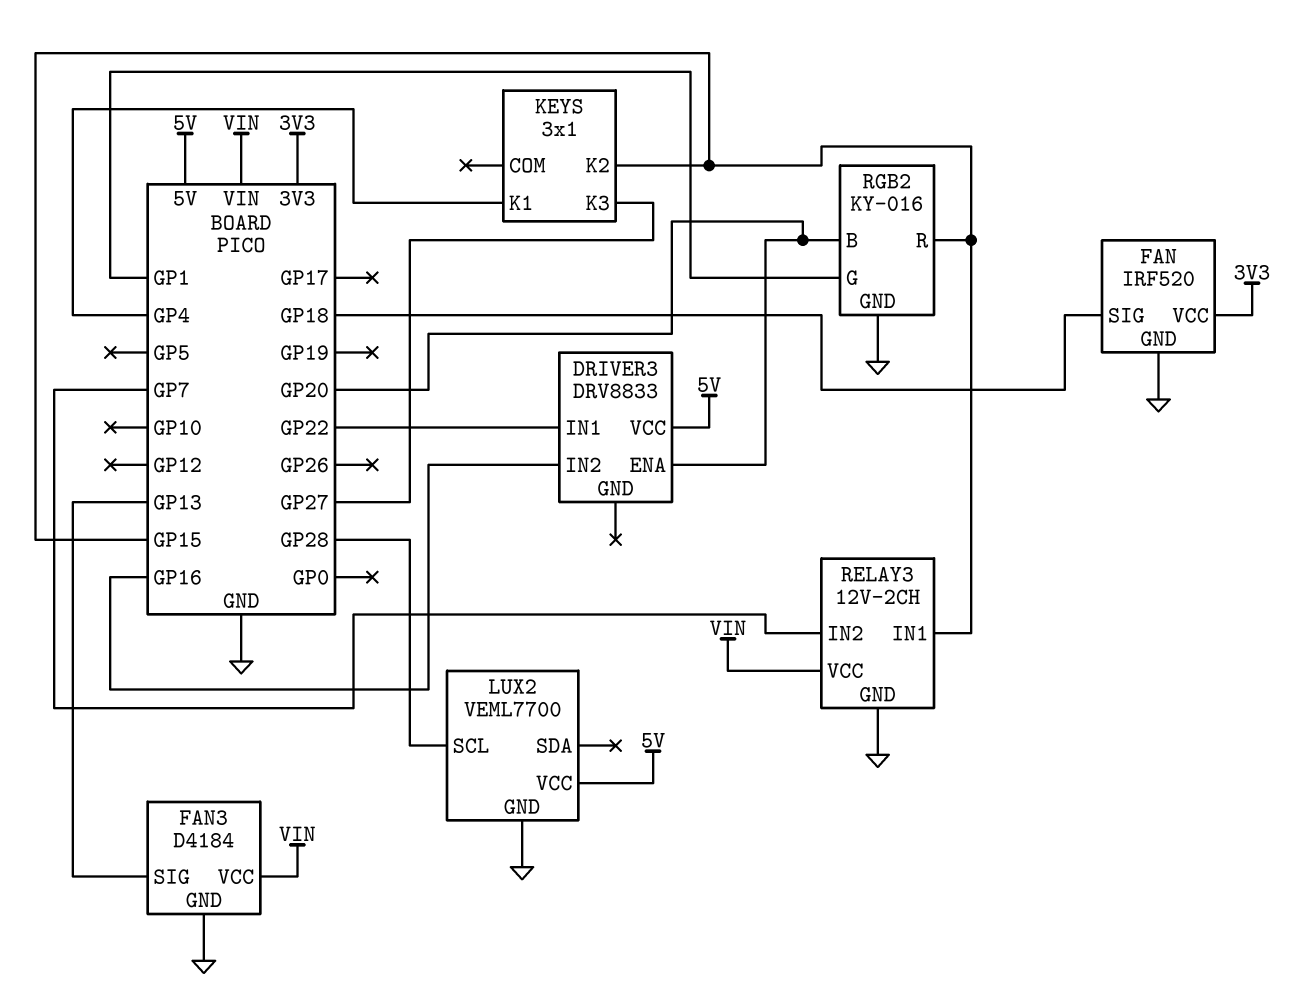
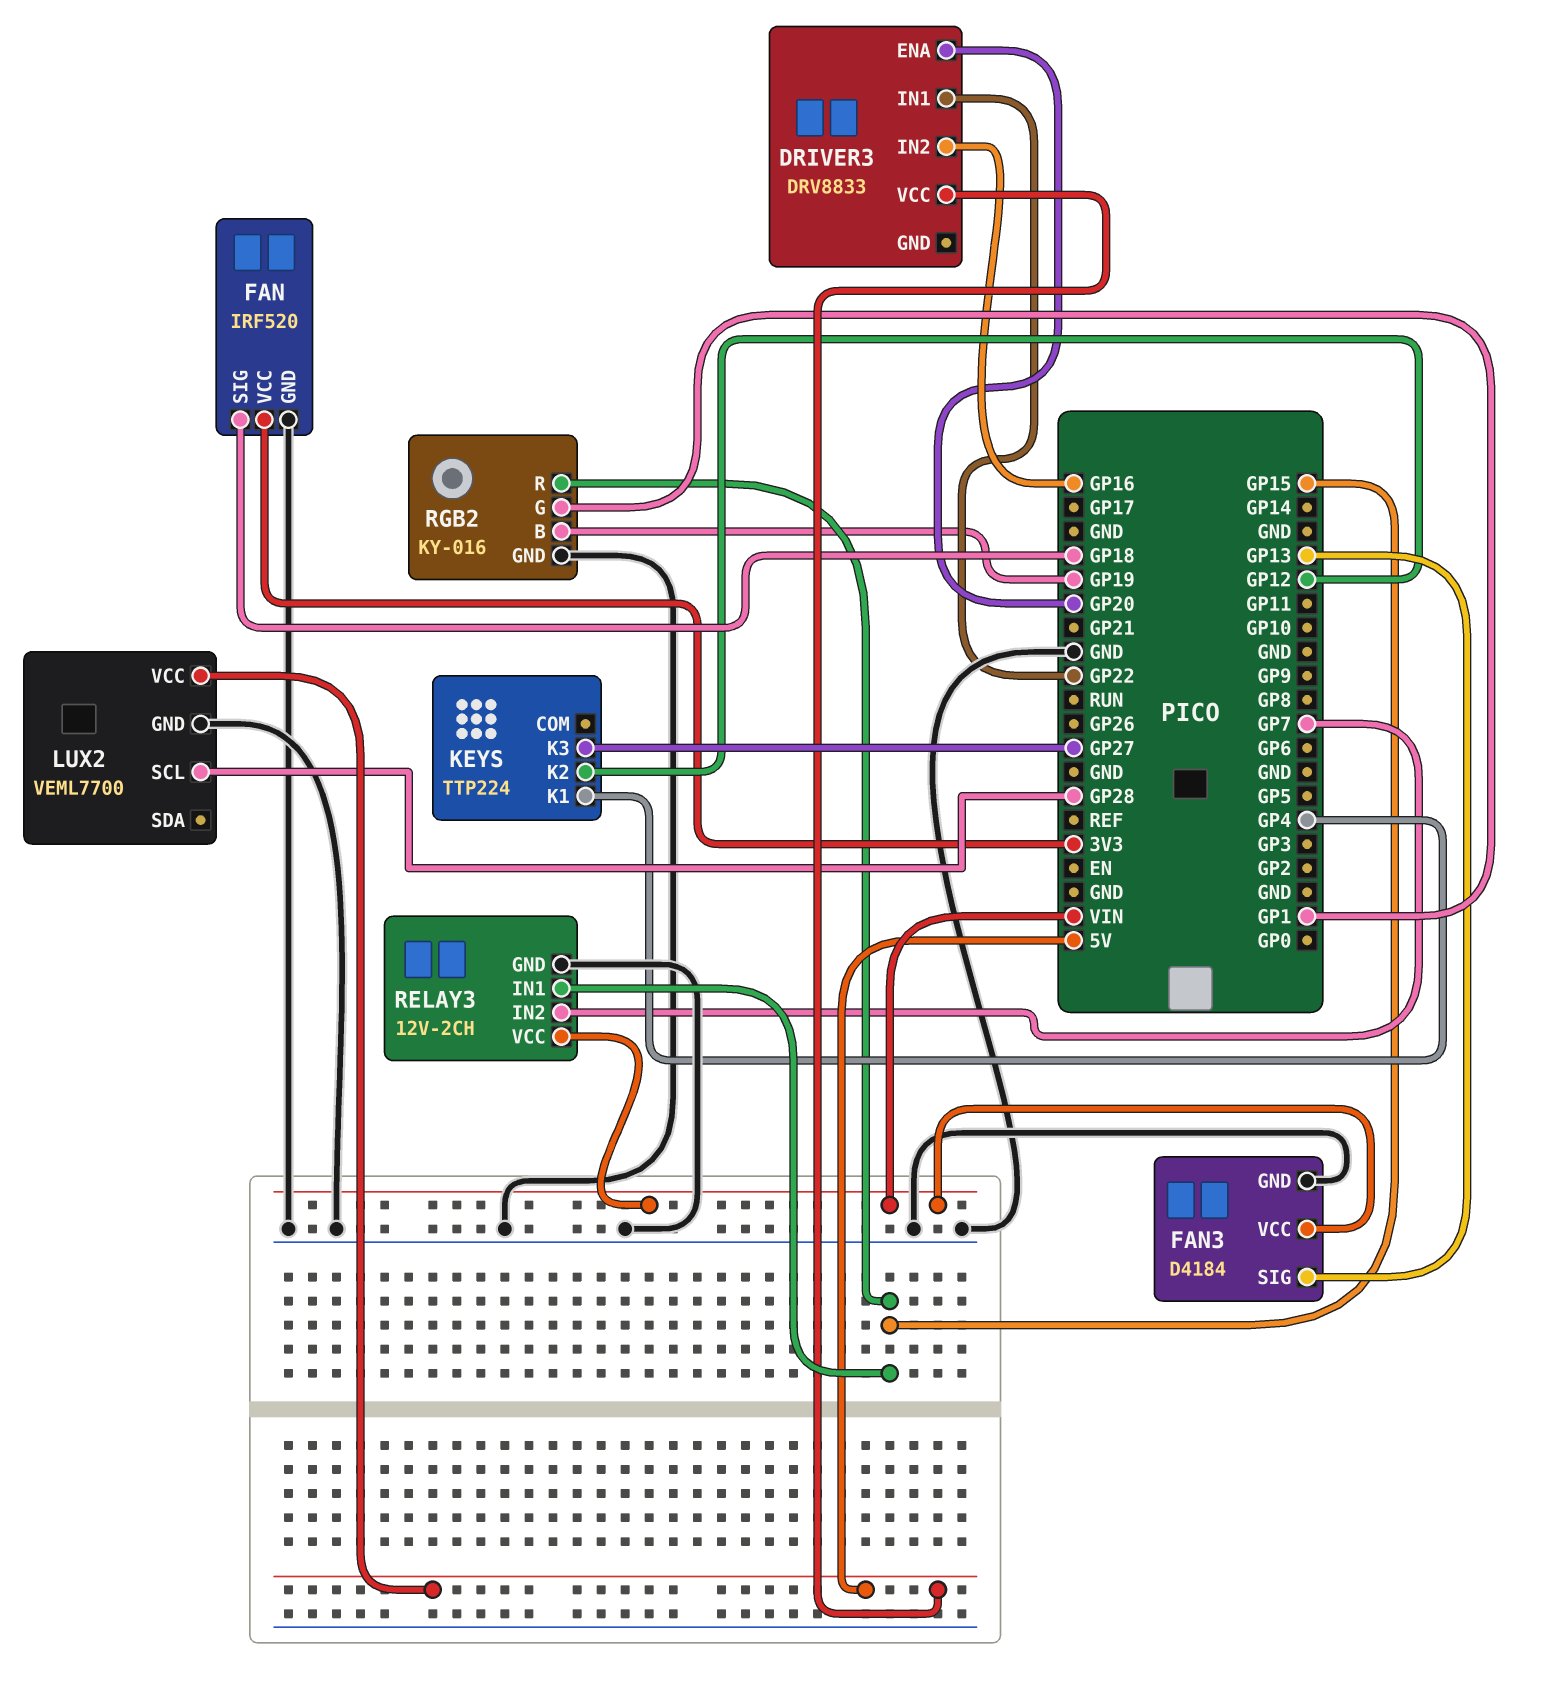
KEYS: 3x1 -> TTP224
KEYS pin K2: GP15 -> GP12
RGB2 pin B: GP20 -> GP19

